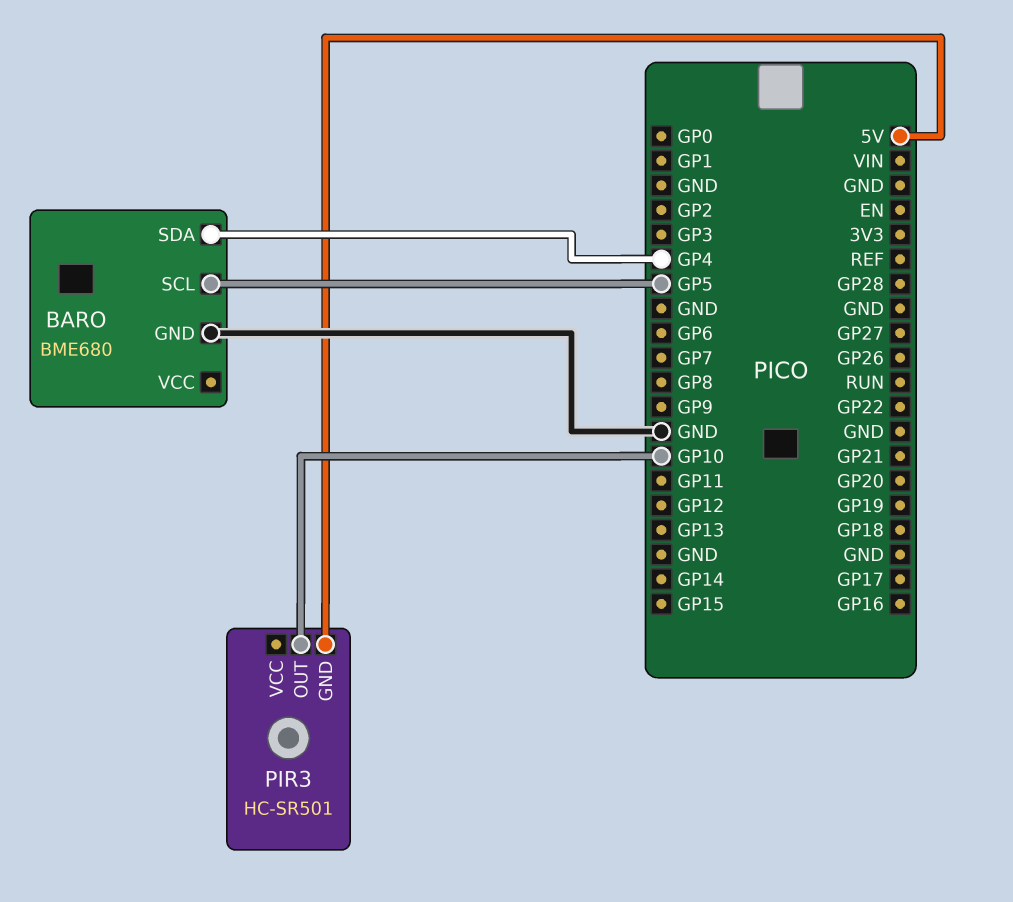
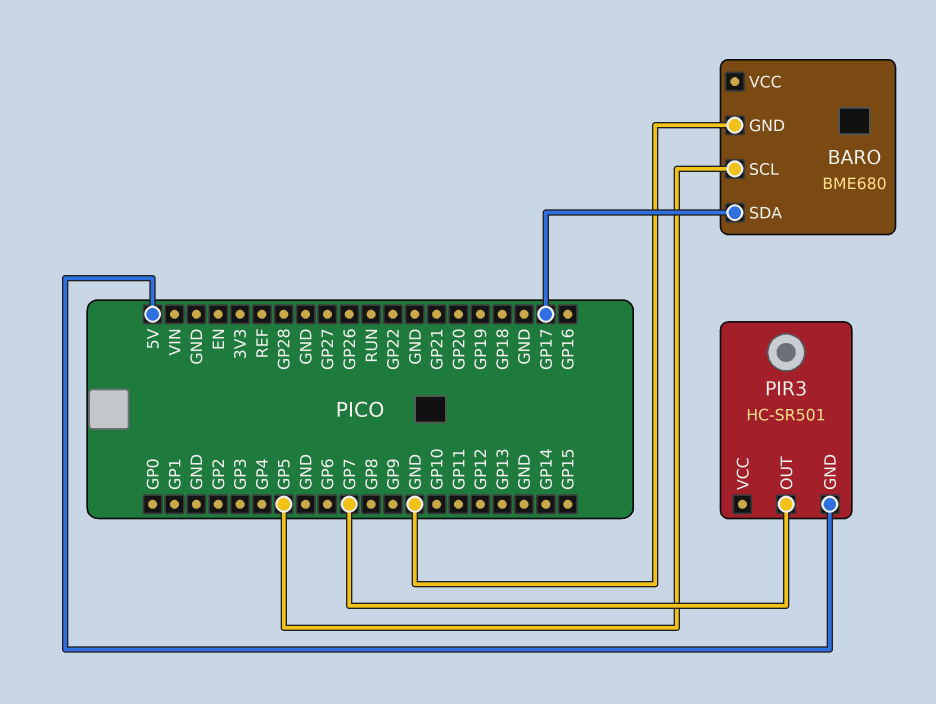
BARO pin SDA: GP4 -> GP17
PIR3 pin OUT: GP10 -> GP7

